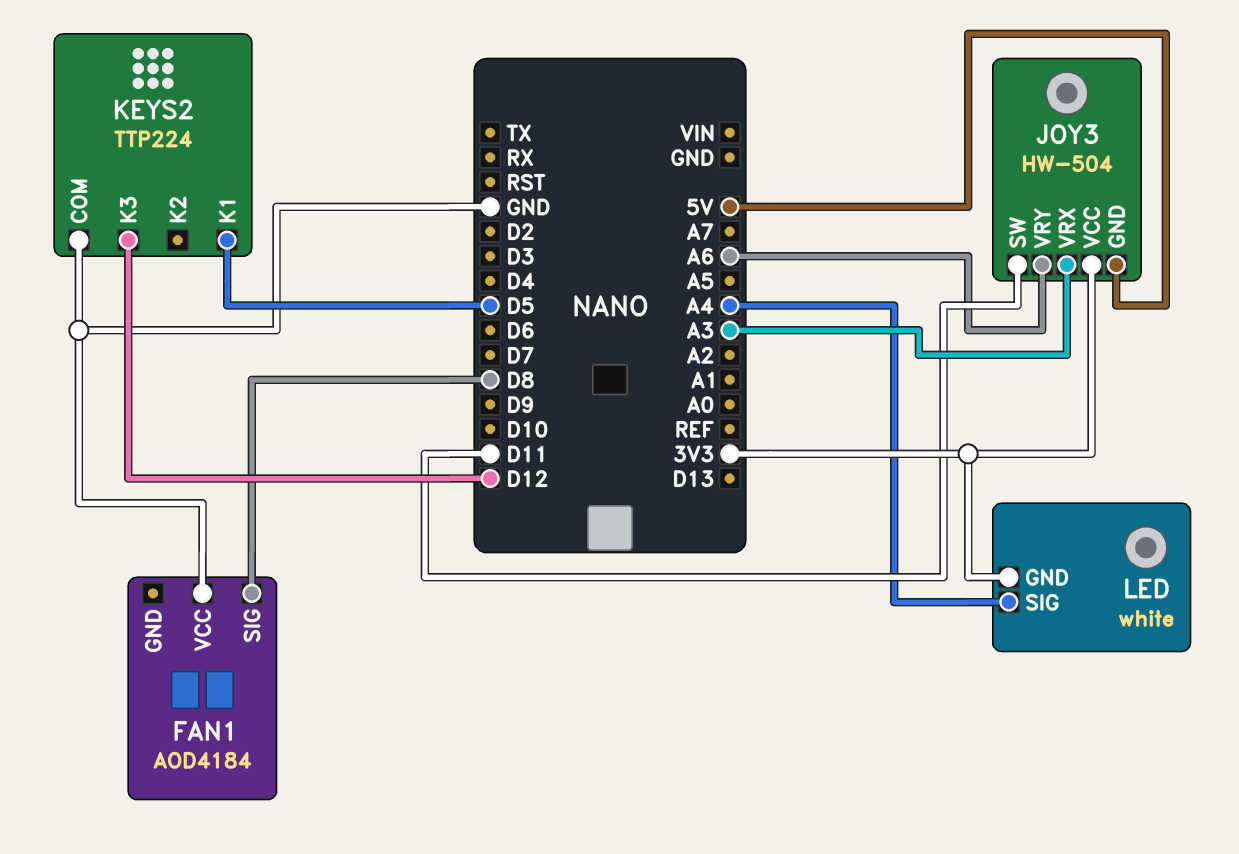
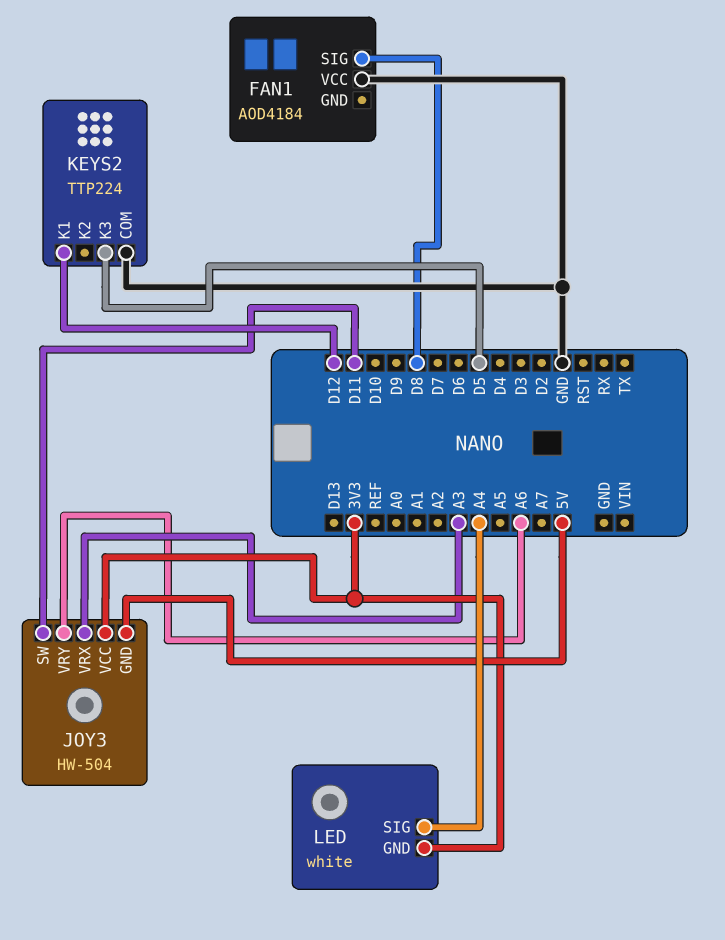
KEYS2 pin K1: D5 -> D12
KEYS2 pin K3: D12 -> D5

